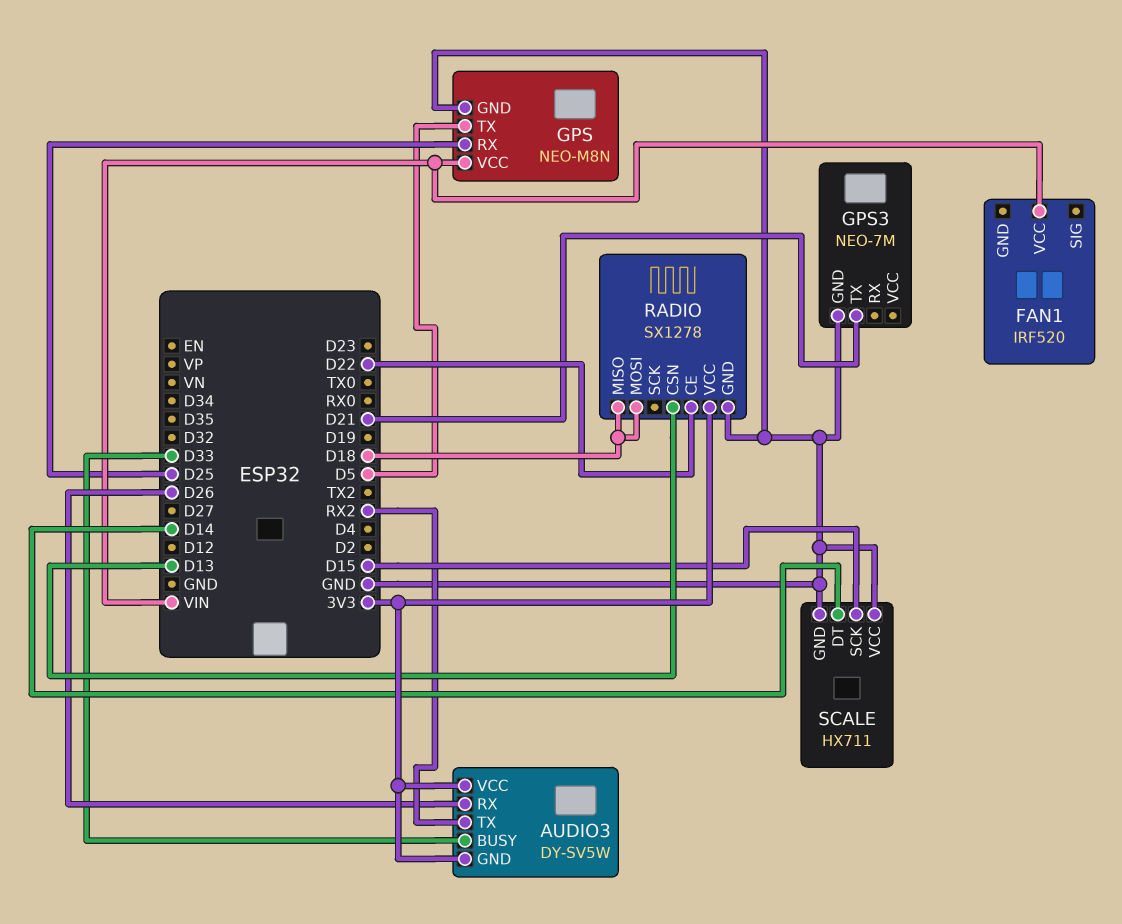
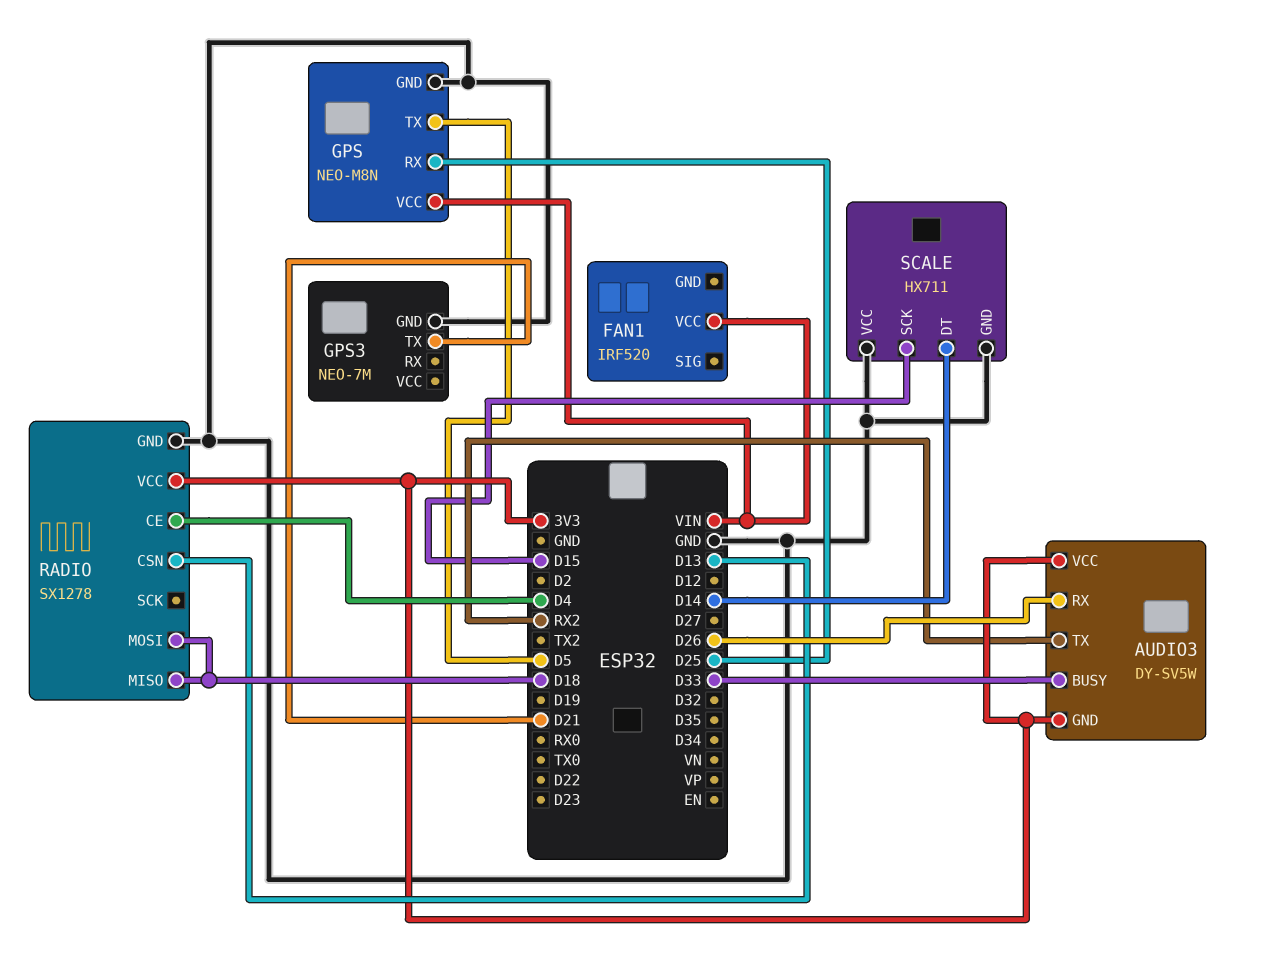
RADIO pin CE: D22 -> D4

